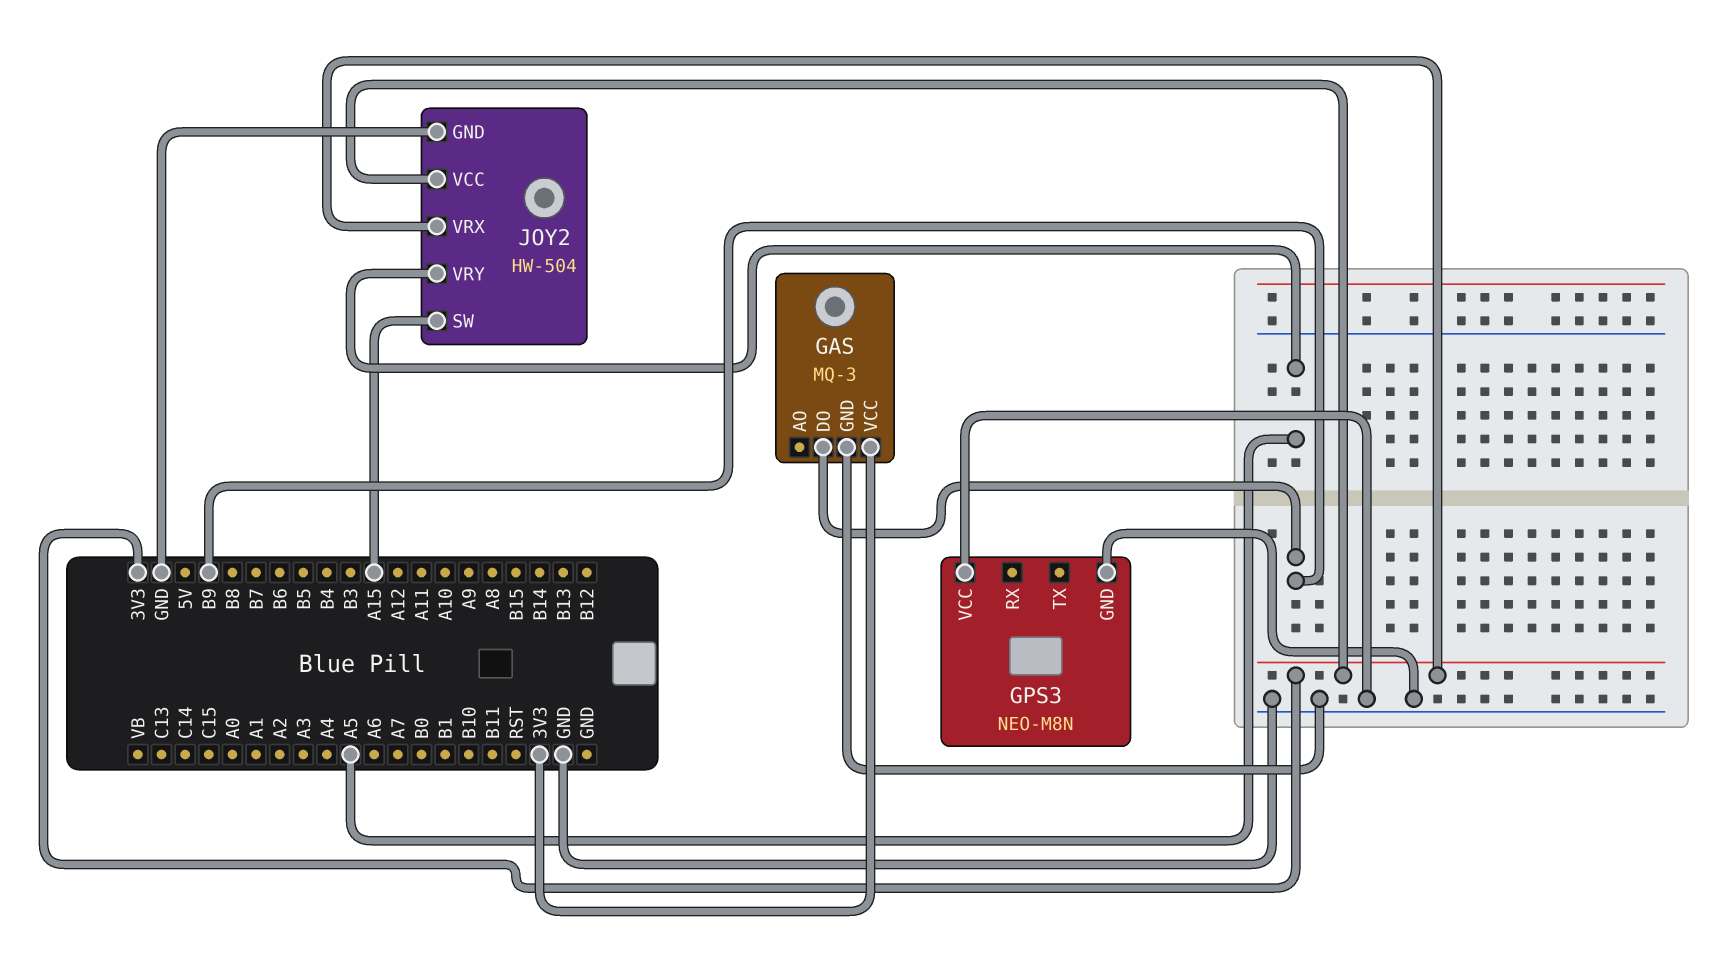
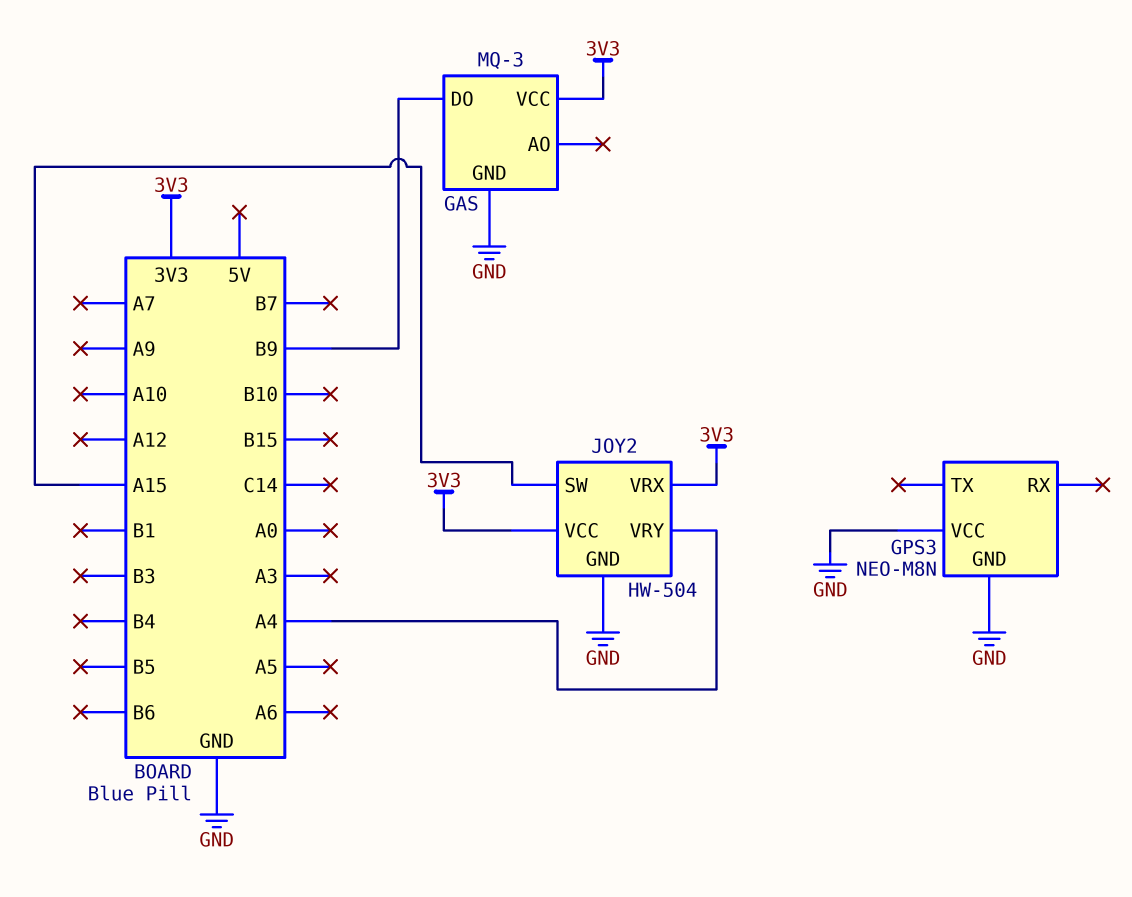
JOY2 pin VRY: A5 -> A4

